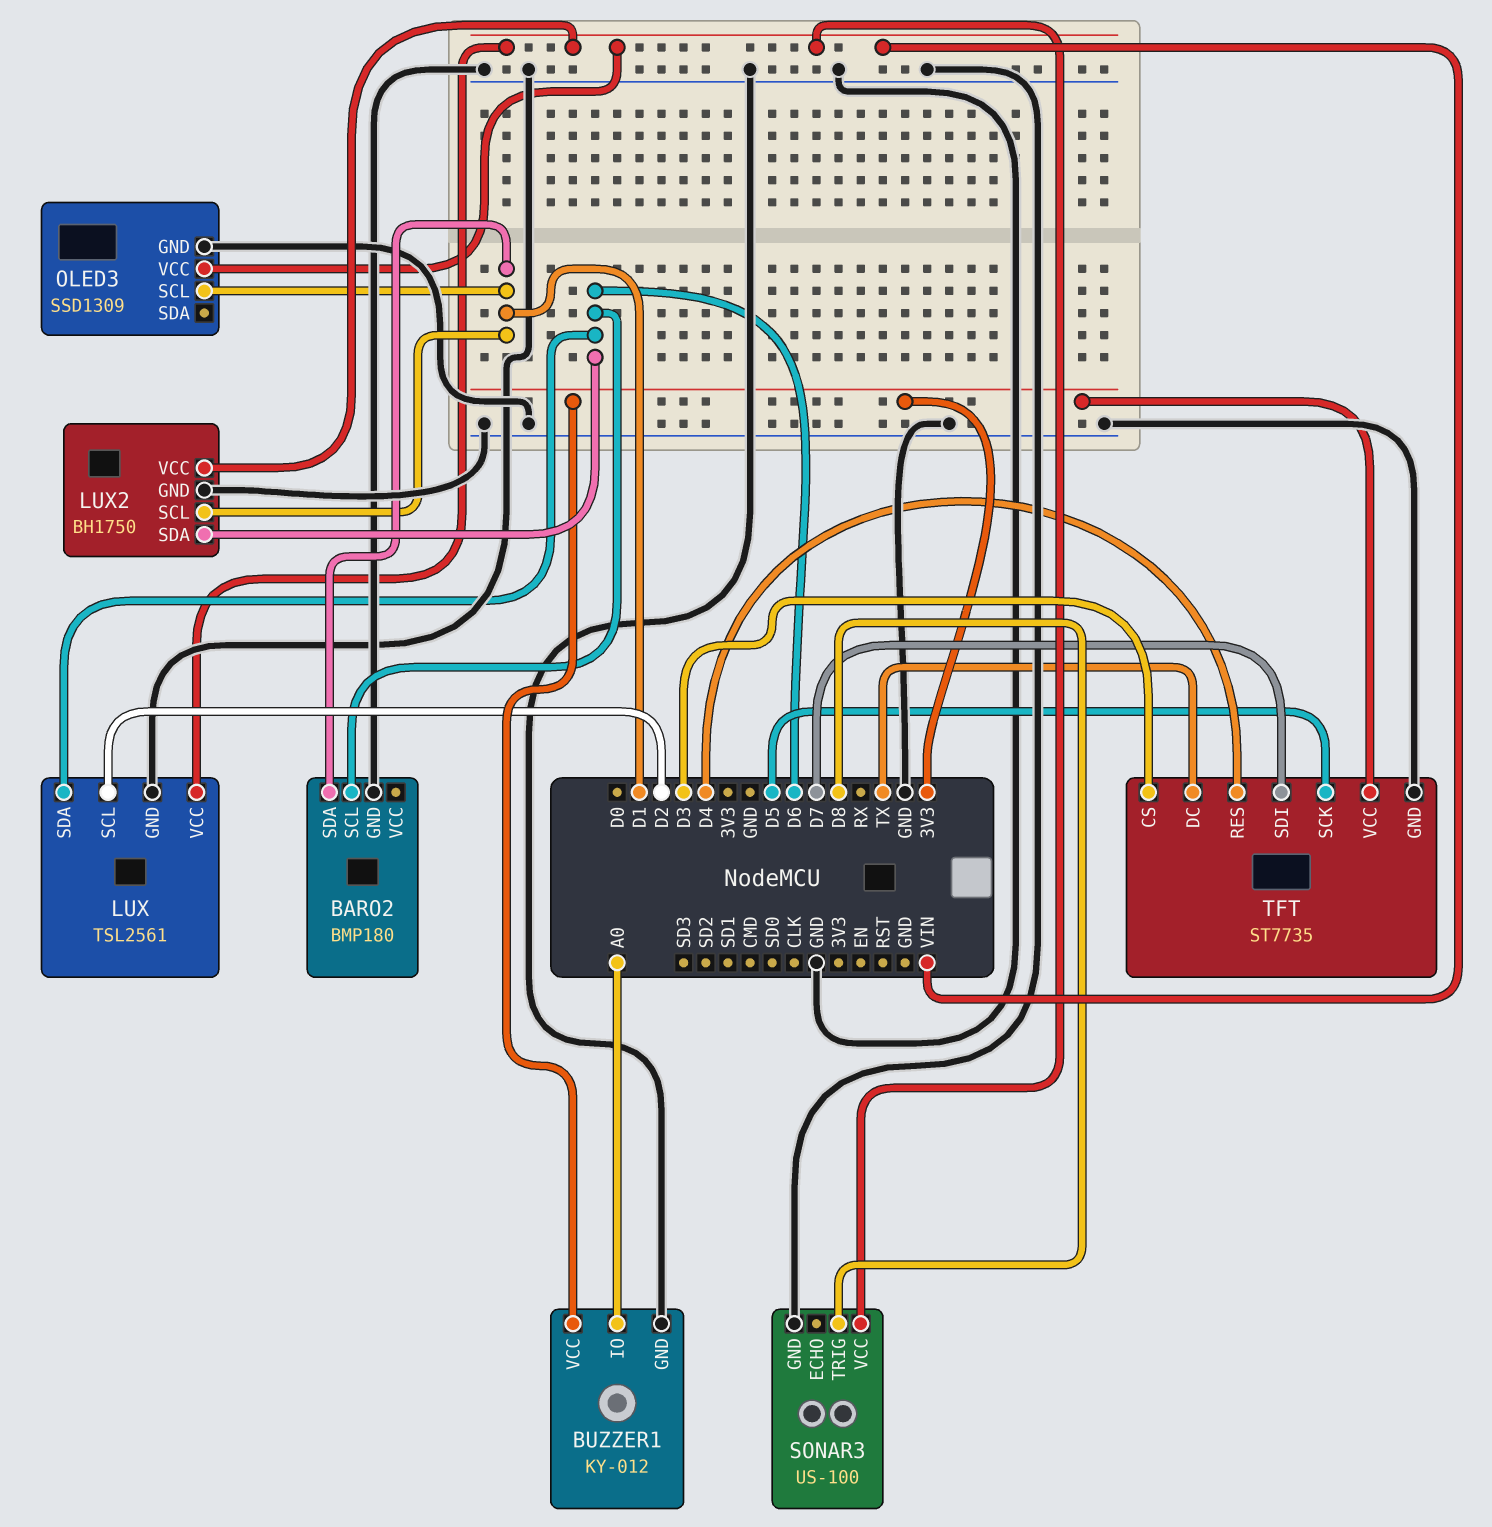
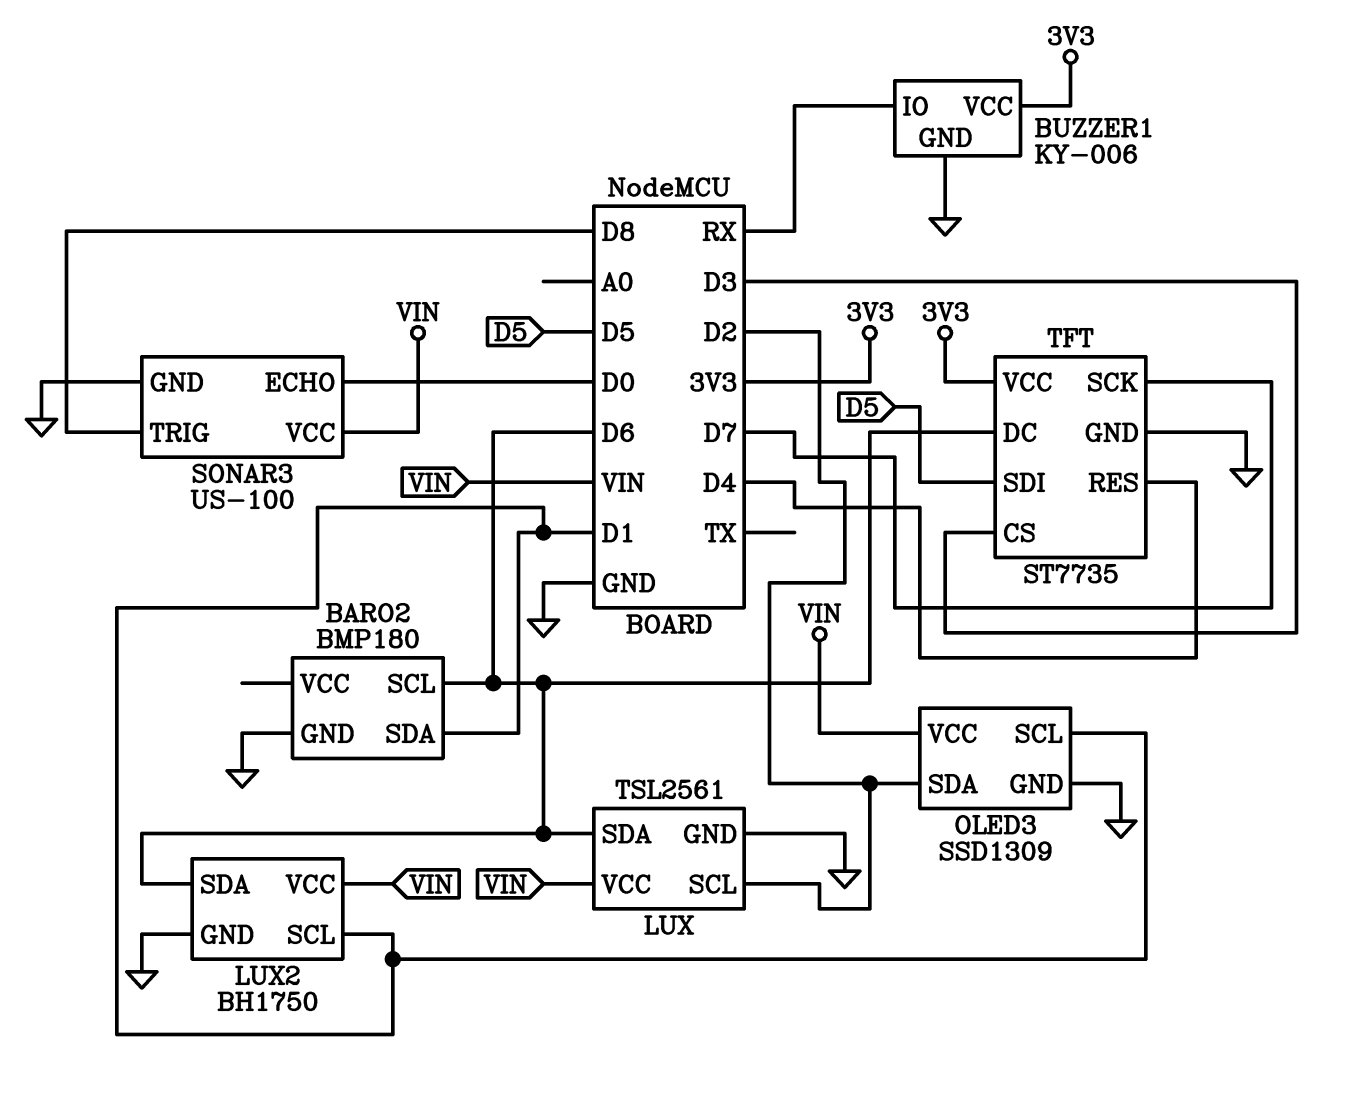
BUZZER1: KY-012 -> KY-006
BUZZER1 pin IO: A0 -> RX
OLED3 pin SDA: none -> D2
SONAR3 pin ECHO: none -> D0
TFT pin DC: TX -> D6
TFT pin SCK: D5 -> D7
TFT pin SDI: D7 -> D5

